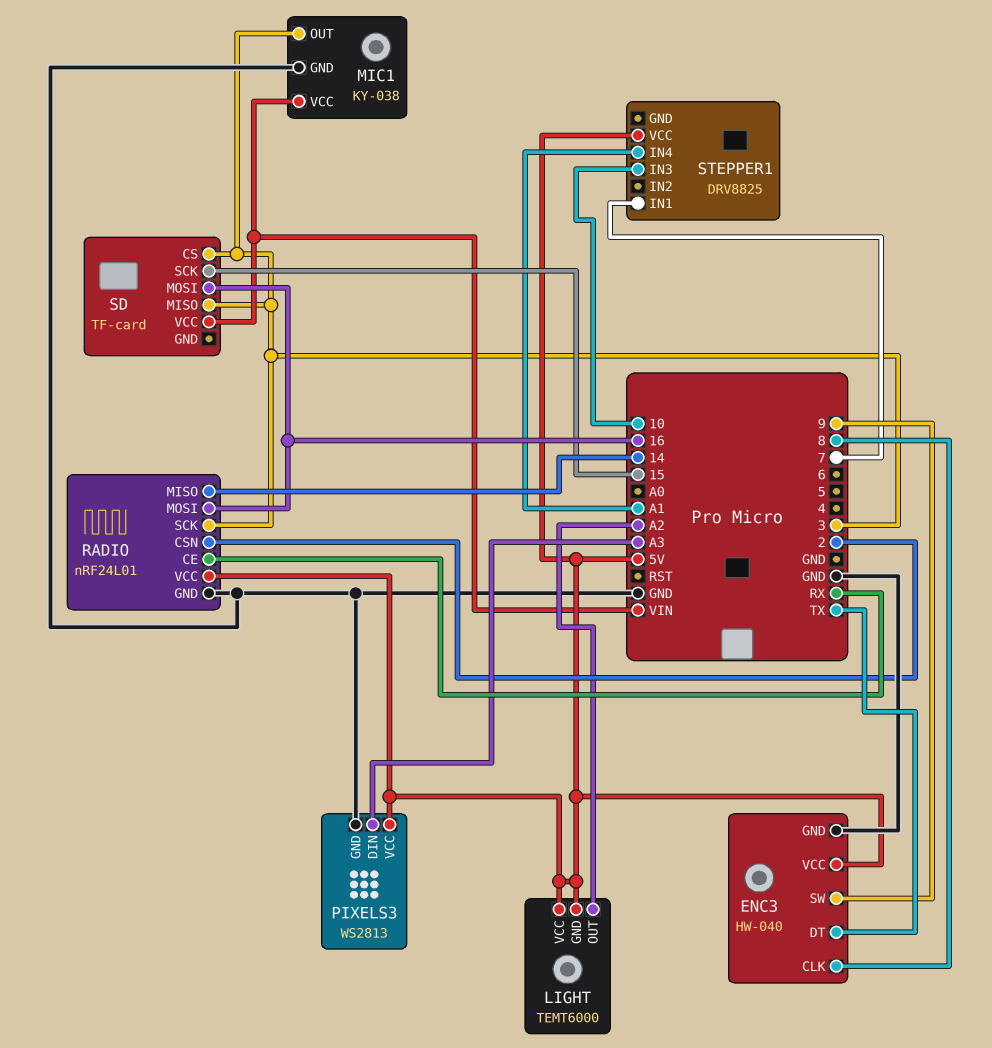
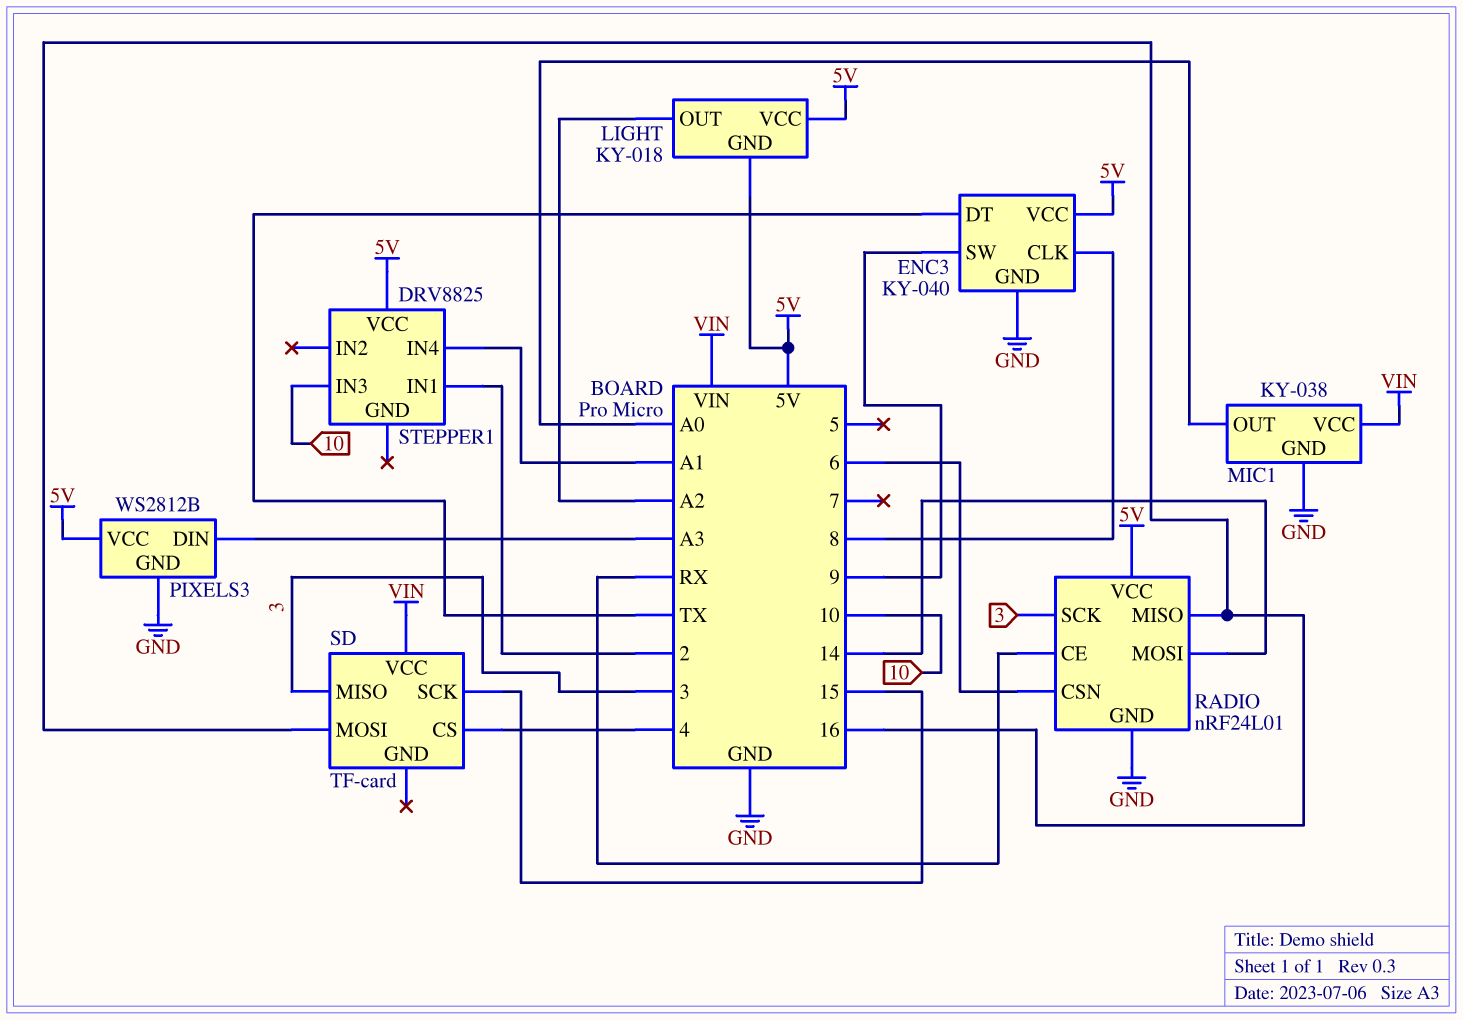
ENC3: HW-040 -> KY-040
LIGHT: TEMT6000 -> KY-018
MIC1 pin OUT: 3 -> A0
PIXELS3: WS2813 -> WS2812B
RADIO pin CSN: 2 -> 6
RADIO pin MISO: 14 -> 16
RADIO pin MOSI: 16 -> 14
SD pin CS: 3 -> 4
STEPPER1 pin IN1: 7 -> 2

